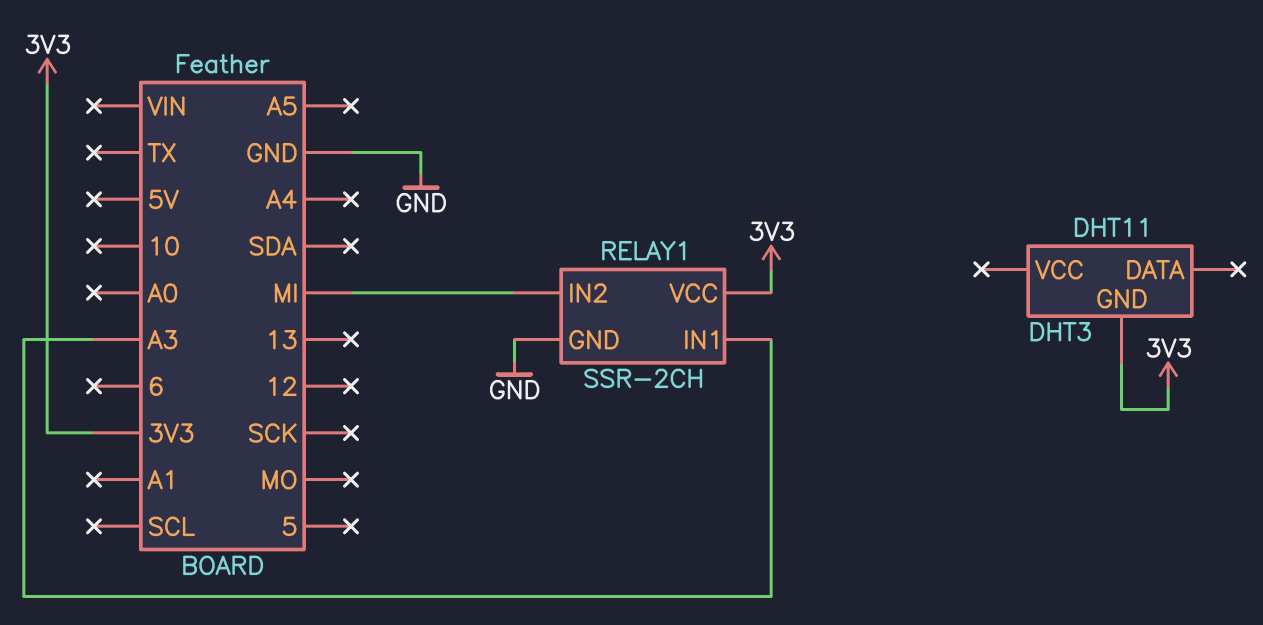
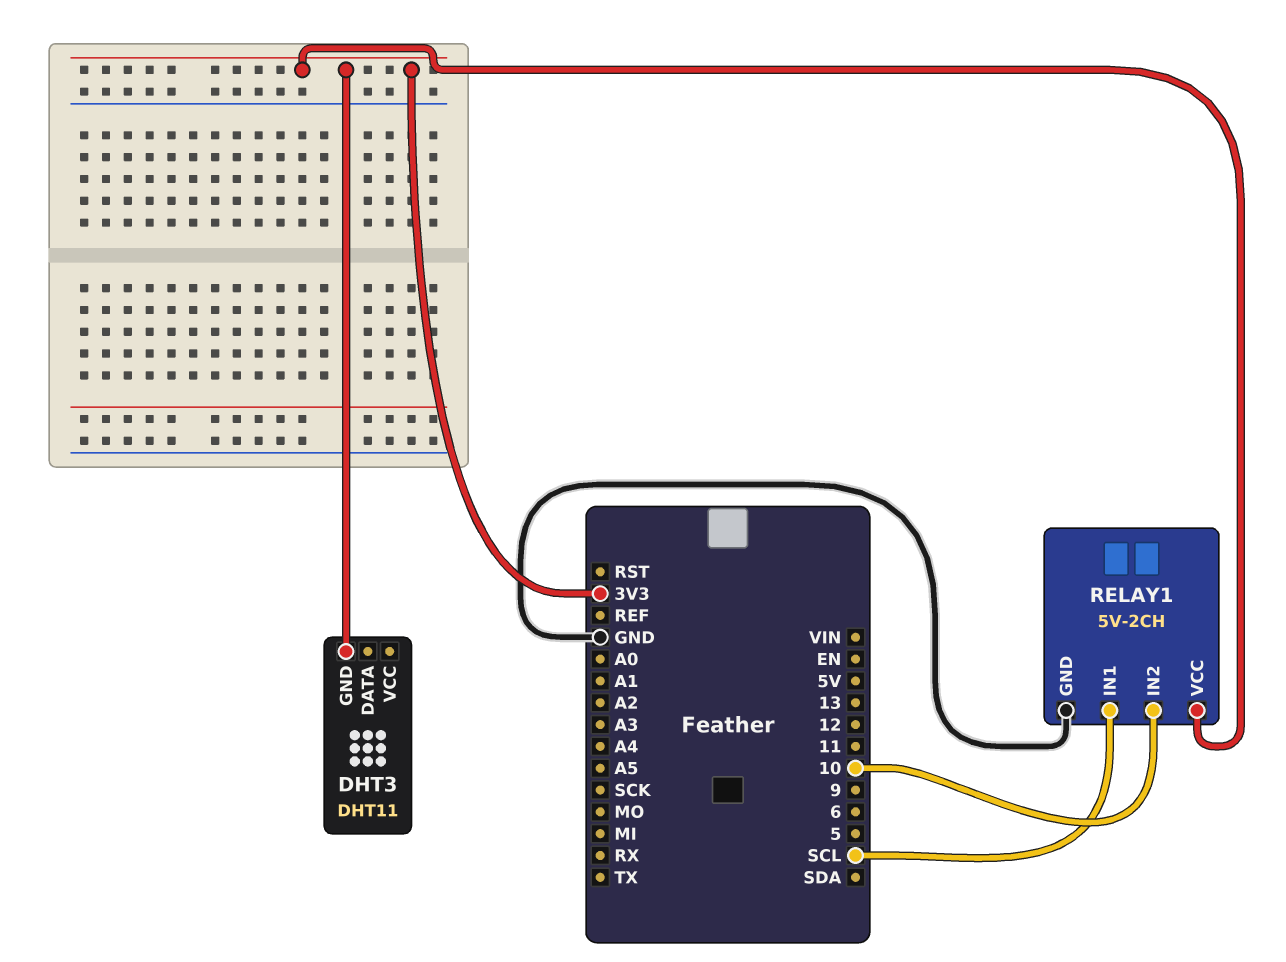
RELAY1: SSR-2CH -> 5V-2CH
RELAY1 pin IN1: A3 -> SCL
RELAY1 pin IN2: MI -> 10

